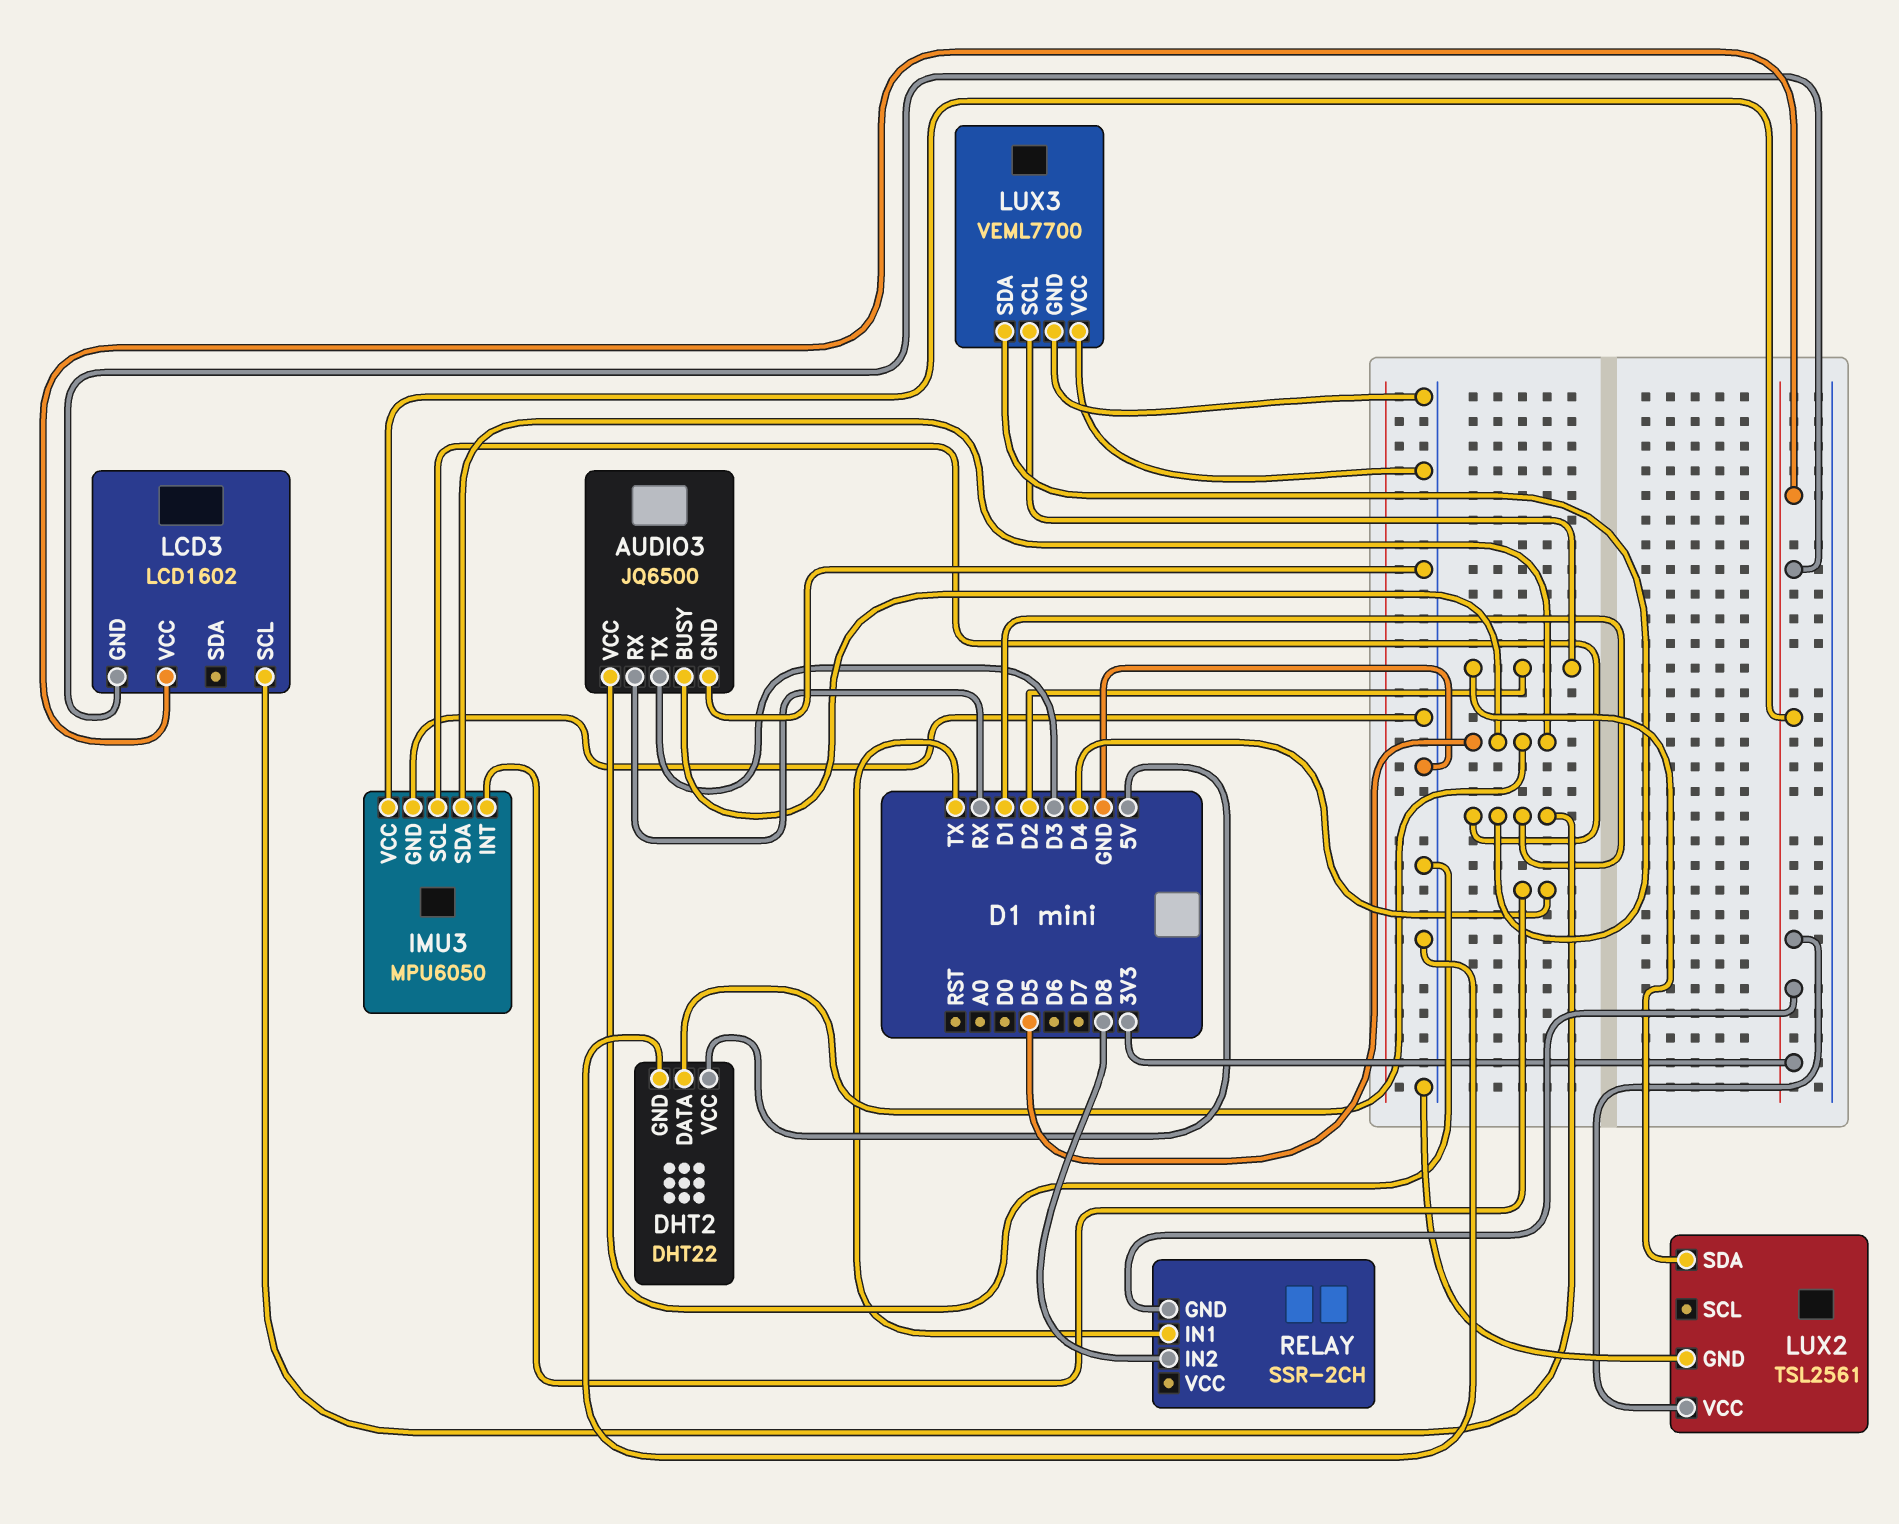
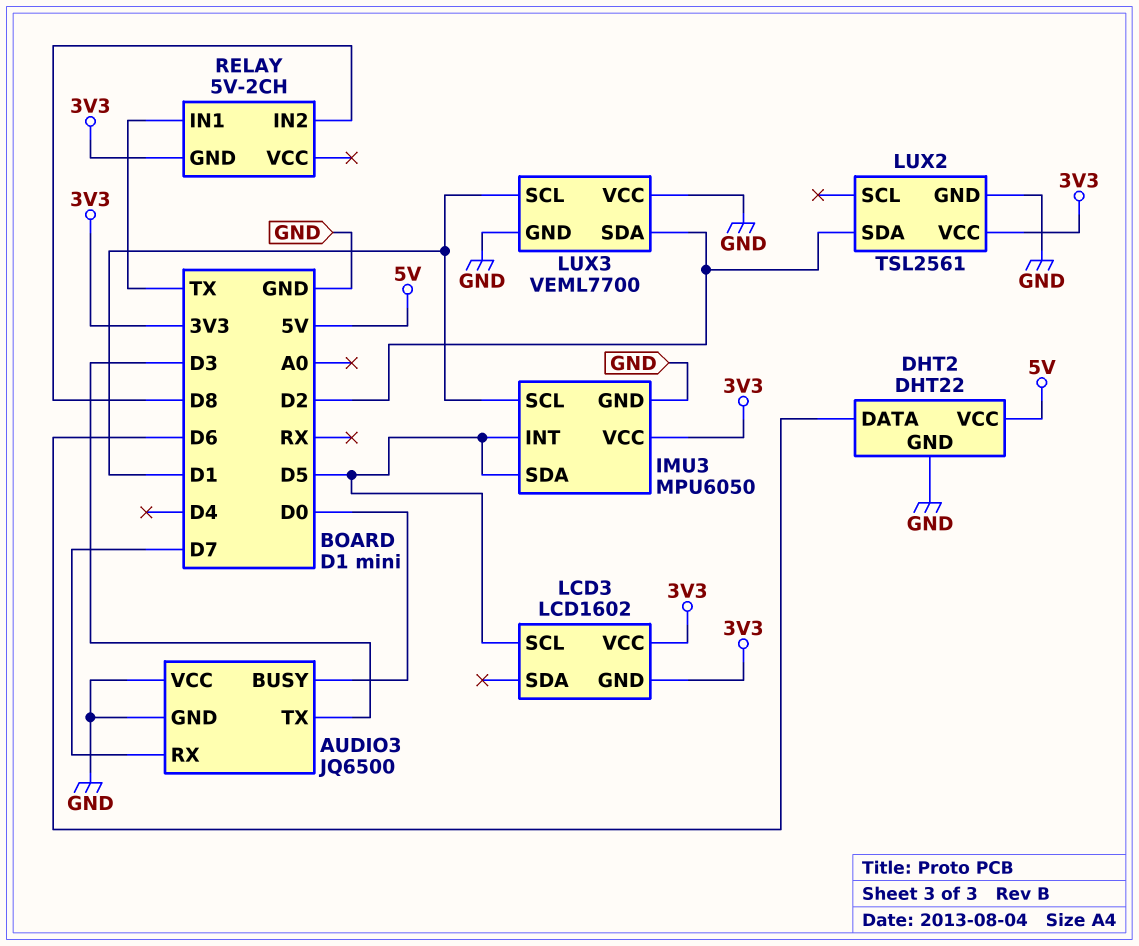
AUDIO3 pin BUSY: D5 -> D0
AUDIO3 pin RX: RX -> D7
DHT2 pin DATA: D5 -> D6
IMU3 pin INT: D4 -> D5
LCD3 pin SCL: D1 -> D5
LUX3 pin SCL: D2 -> D1
LUX3 pin SDA: D1 -> D2
RELAY: SSR-2CH -> 5V-2CH

